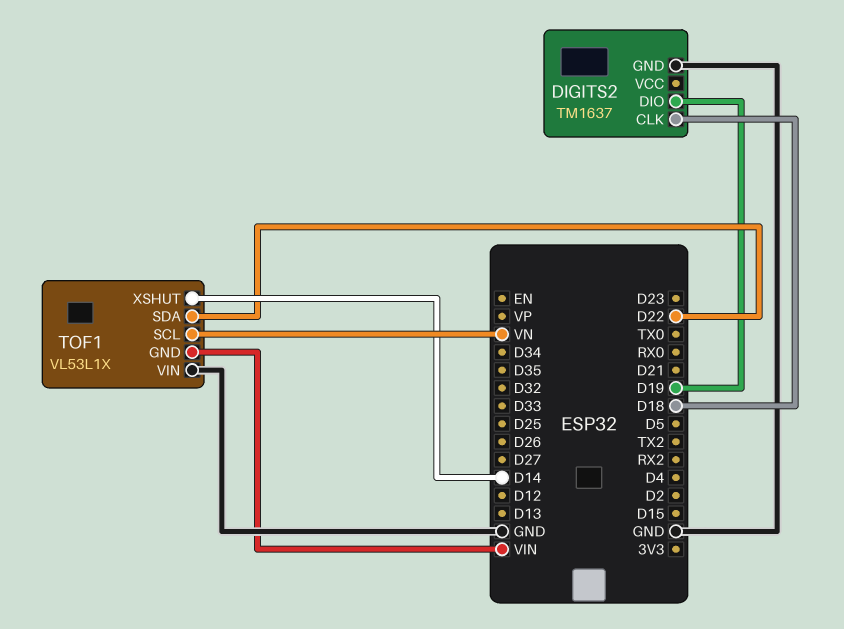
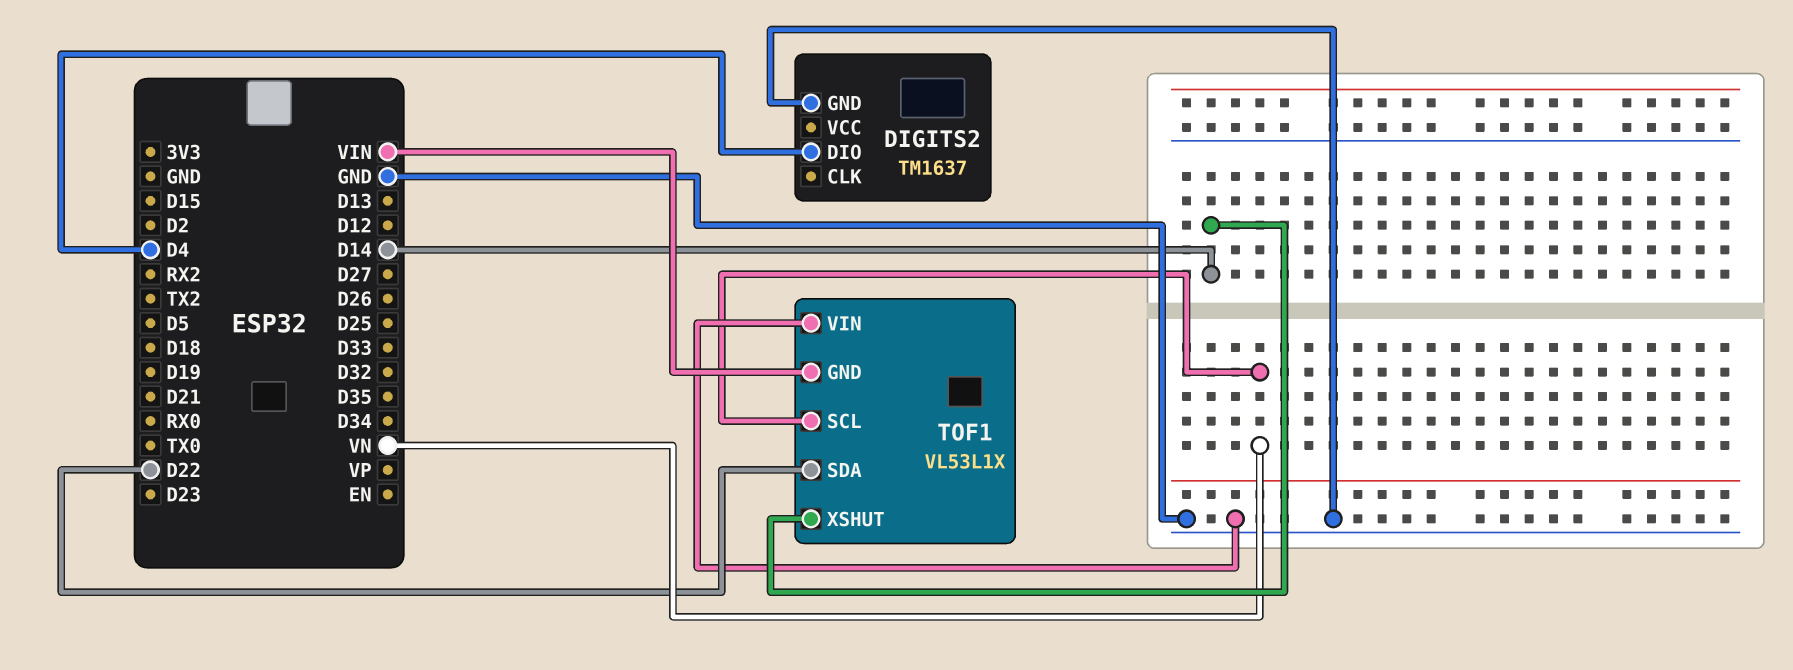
DIGITS2 pin CLK: D18 -> none
DIGITS2 pin DIO: D19 -> D4

